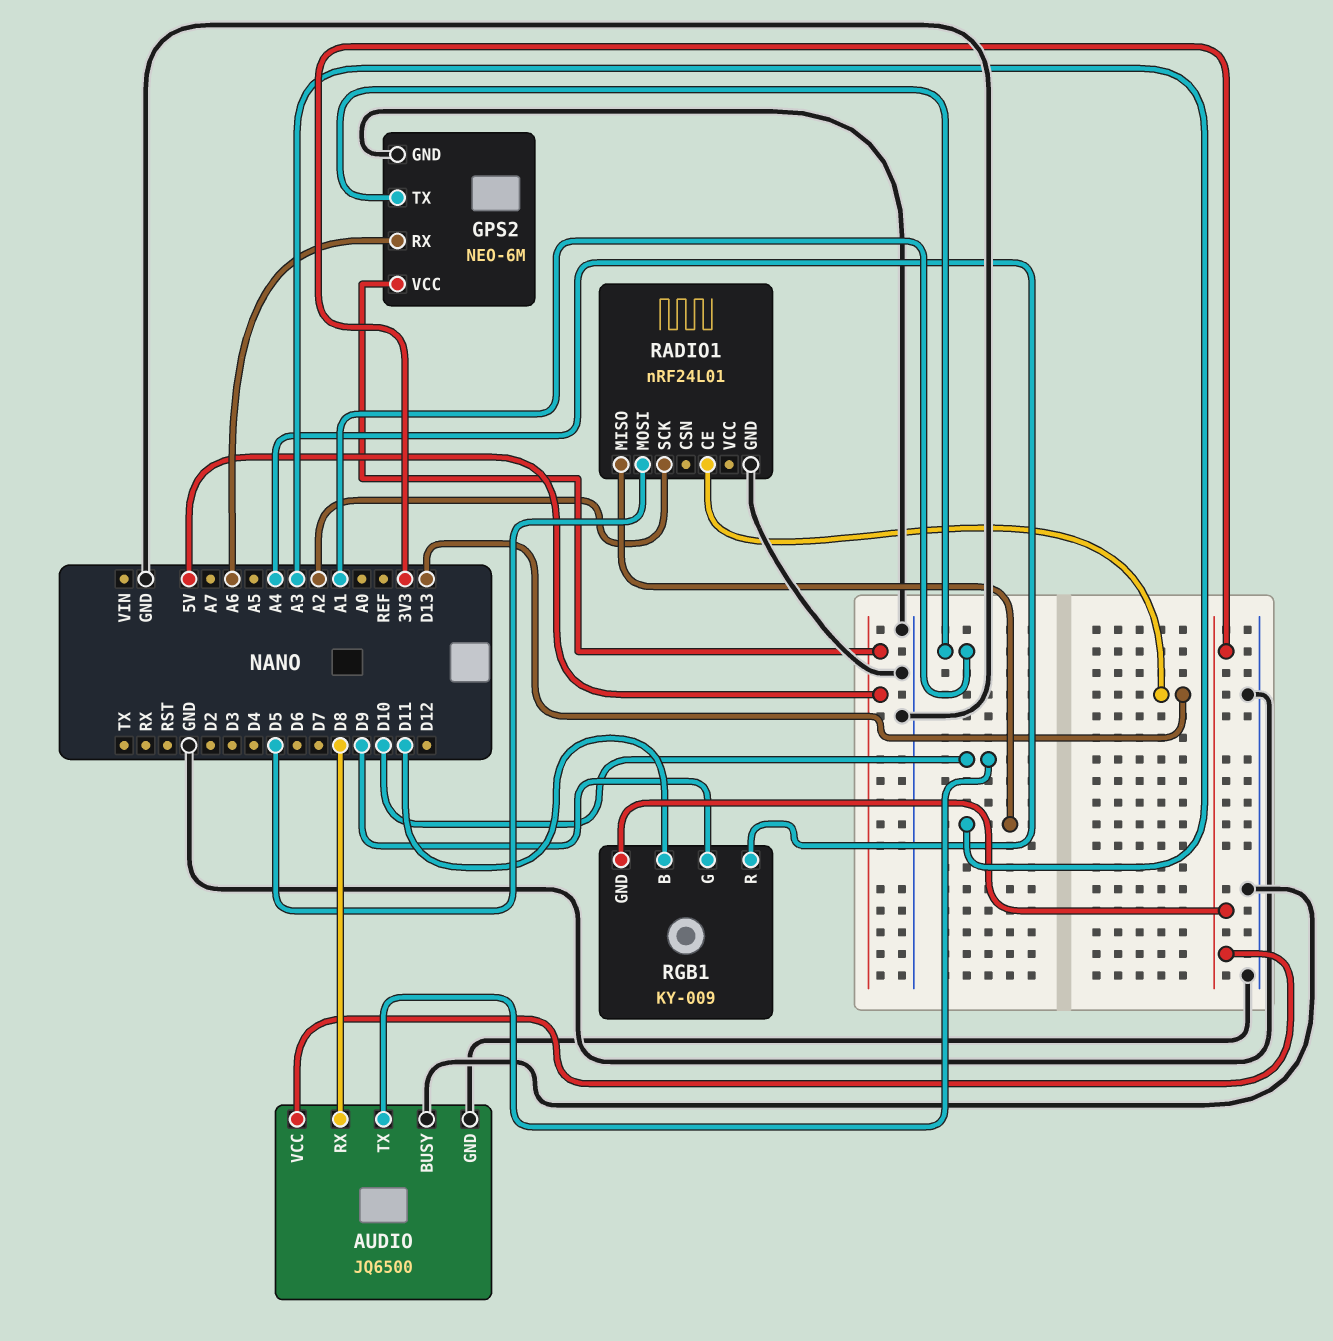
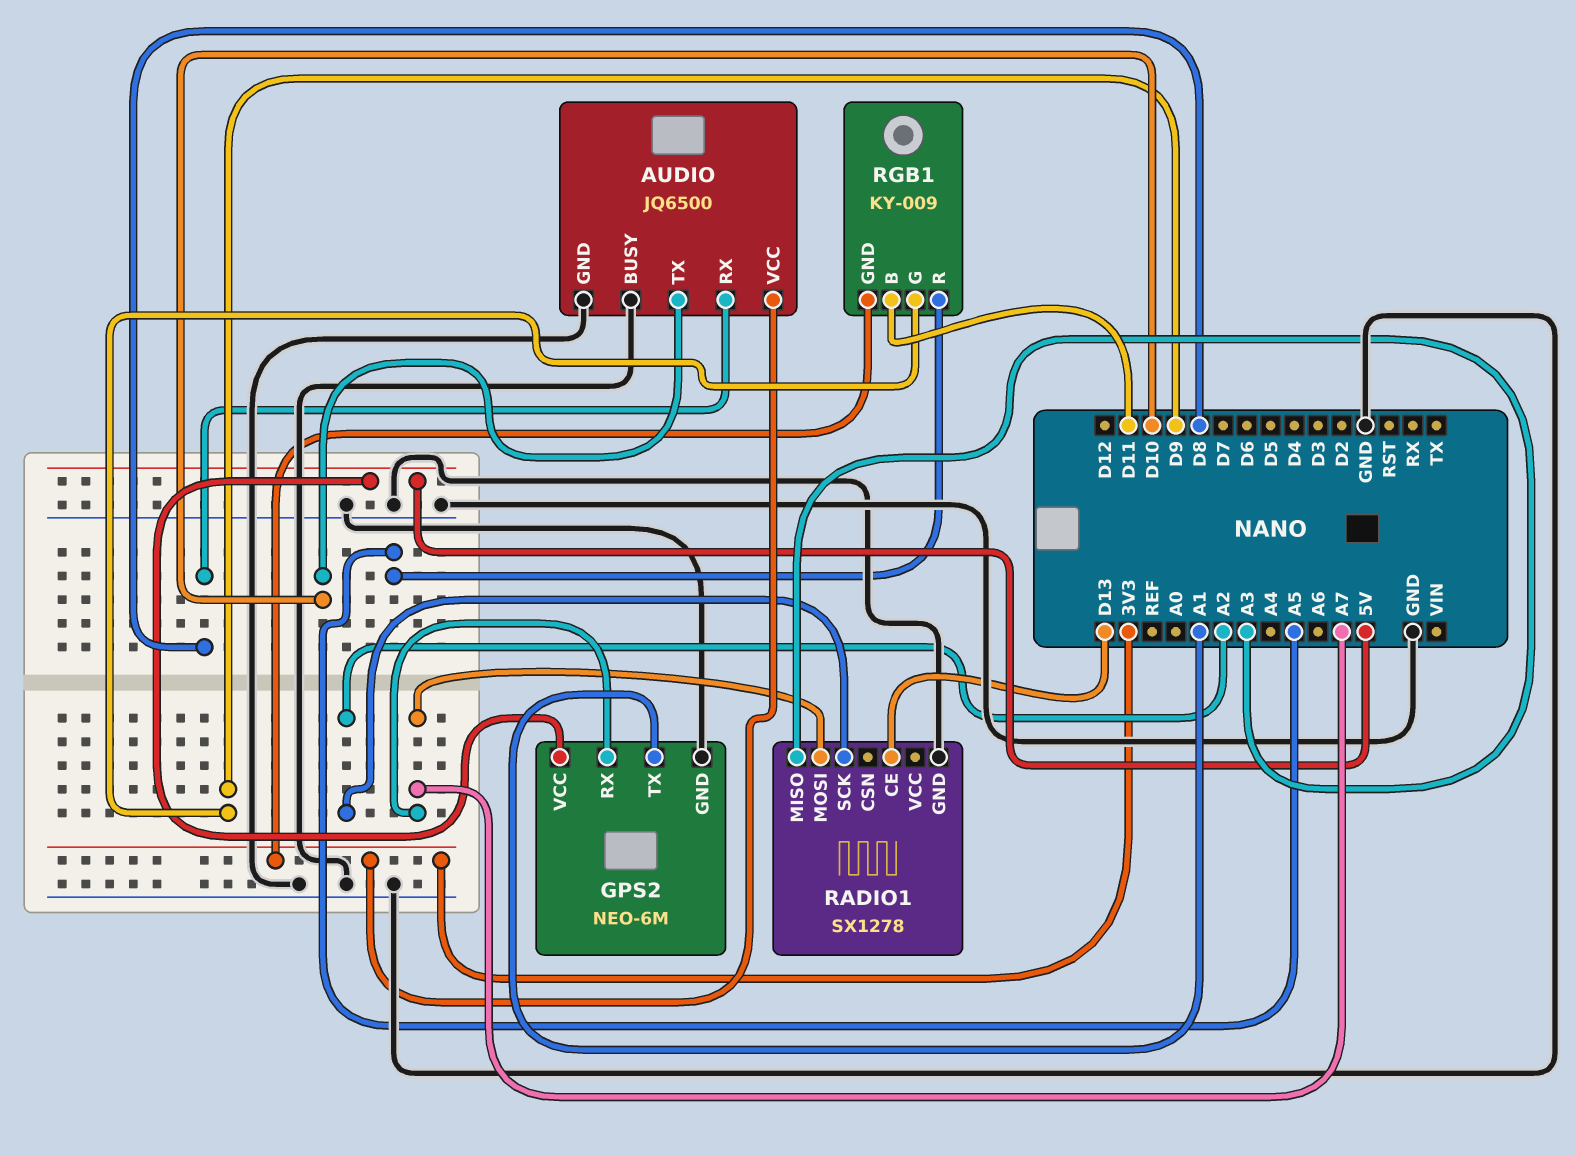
GPS2 pin RX: A6 -> A7
RADIO1: nRF24L01 -> SX1278
RADIO1 pin MOSI: D5 -> A7
RGB1 pin R: A4 -> A5

